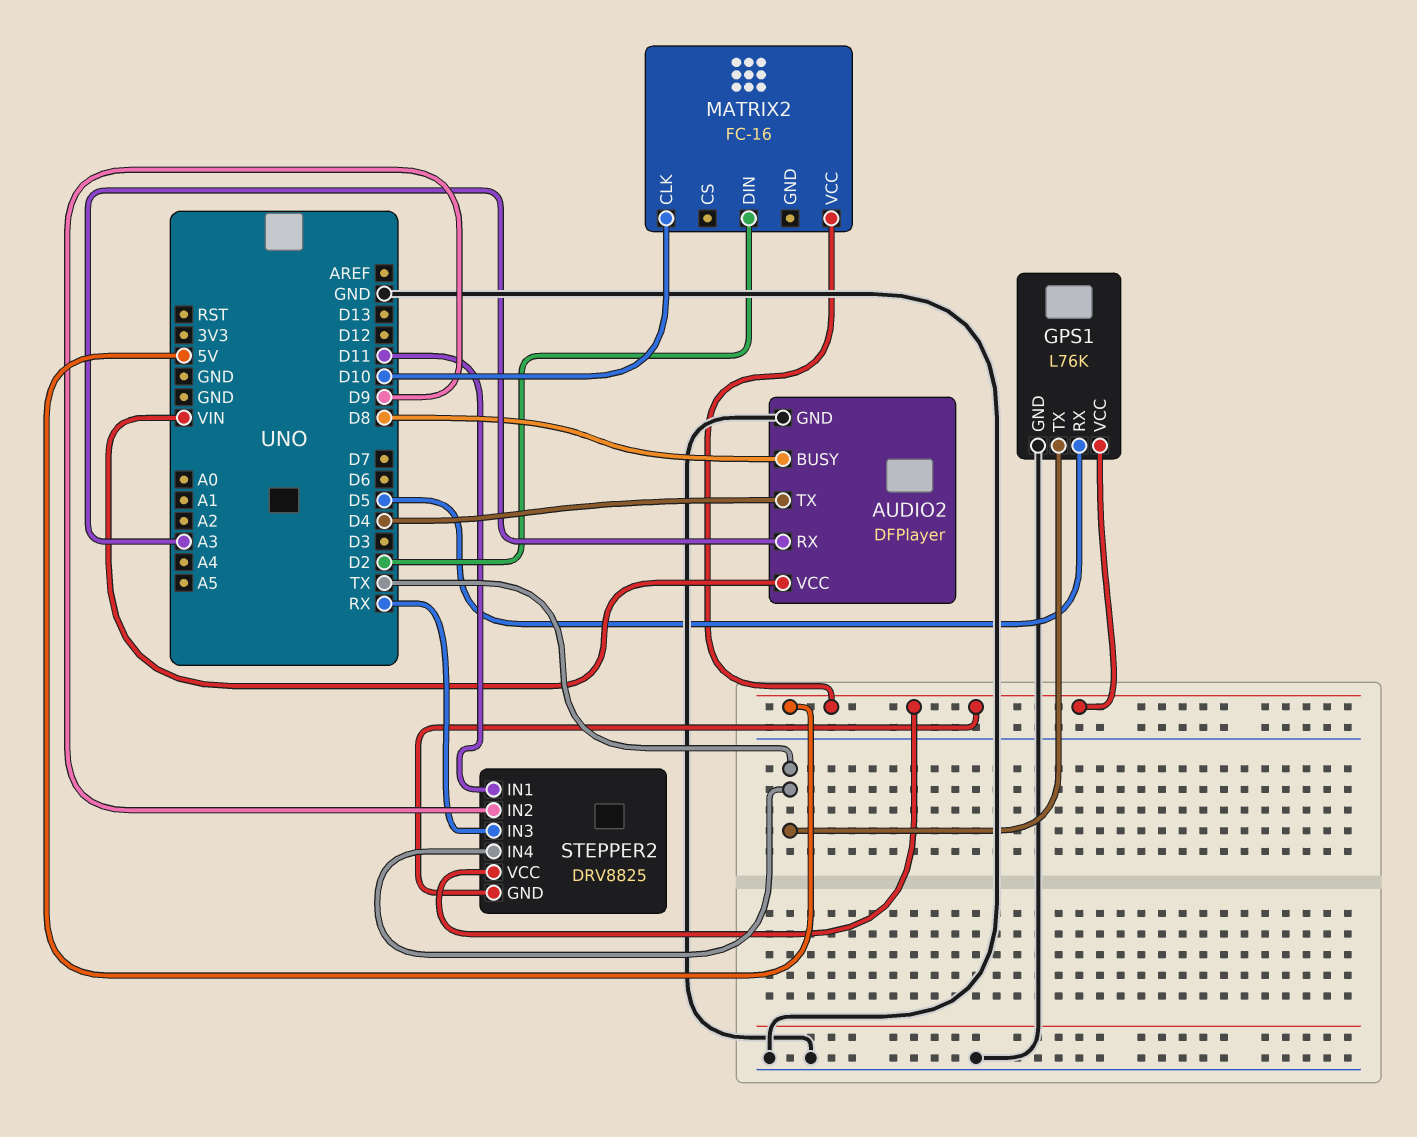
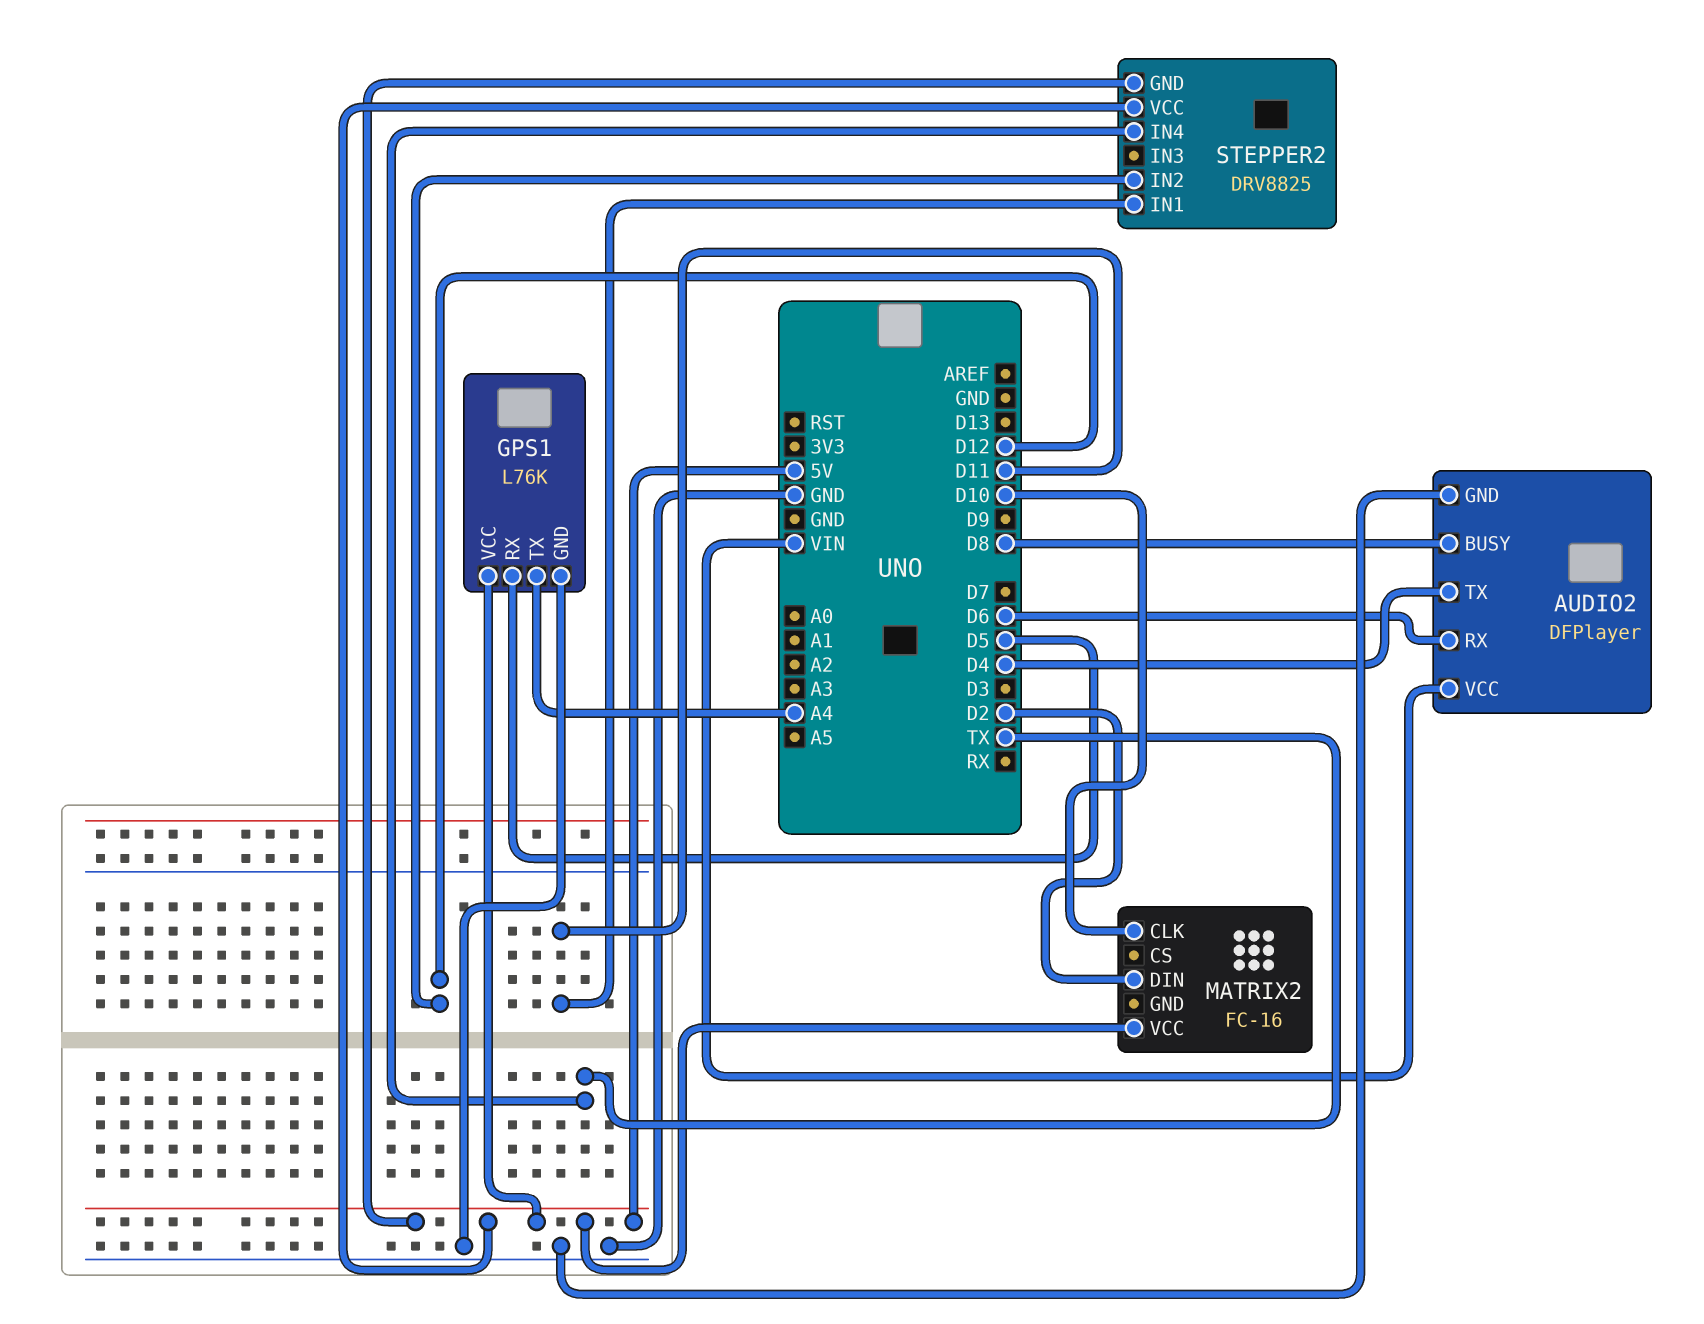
AUDIO2 pin RX: A3 -> D6
GPS1 pin TX: TX -> A4
STEPPER2 pin IN2: D9 -> D12
STEPPER2 pin IN3: RX -> none

